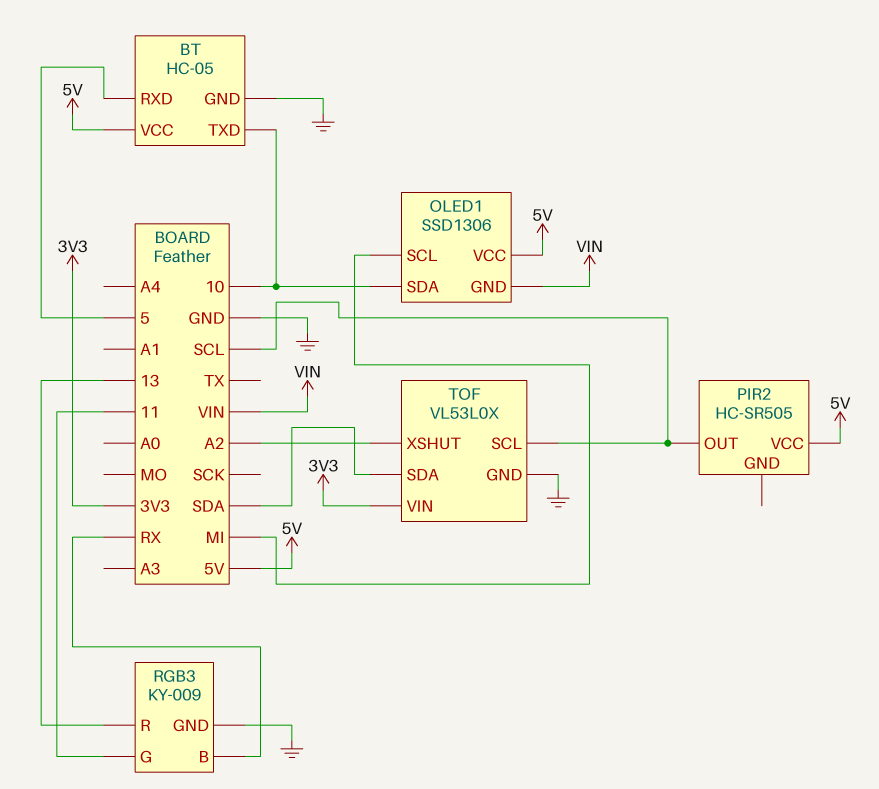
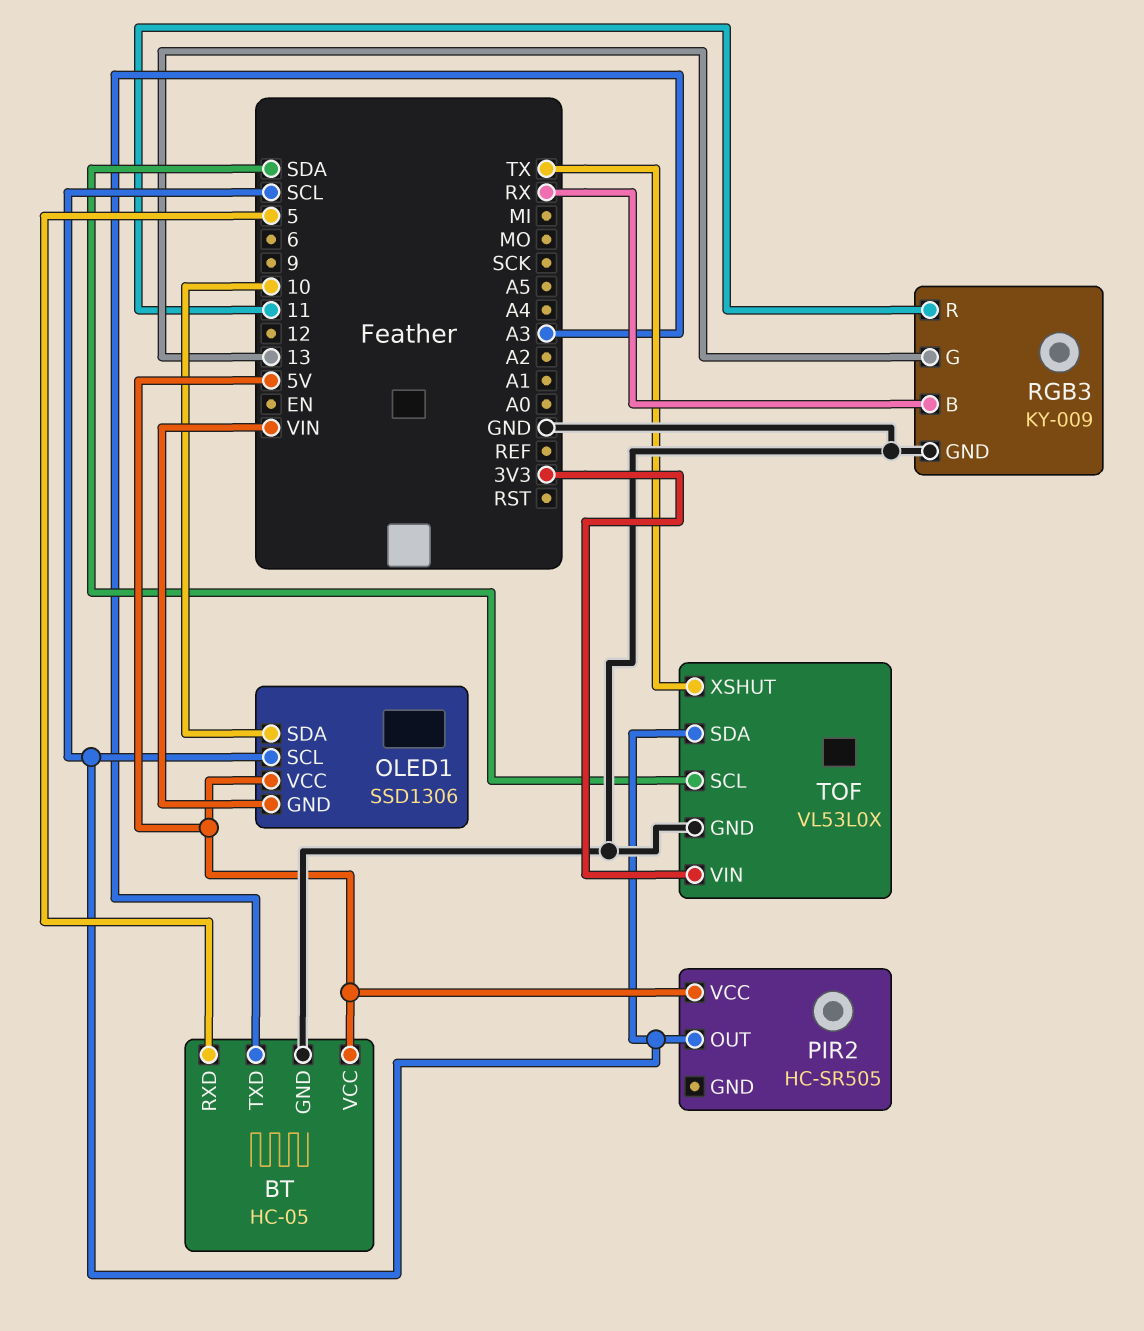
BT pin TXD: 10 -> A3
OLED1 pin SCL: MI -> SCL
RGB3 pin G: 11 -> 13
RGB3 pin R: 13 -> 11
TOF pin SCL: SCL -> SDA
TOF pin SDA: SDA -> SCL
TOF pin XSHUT: A2 -> TX

